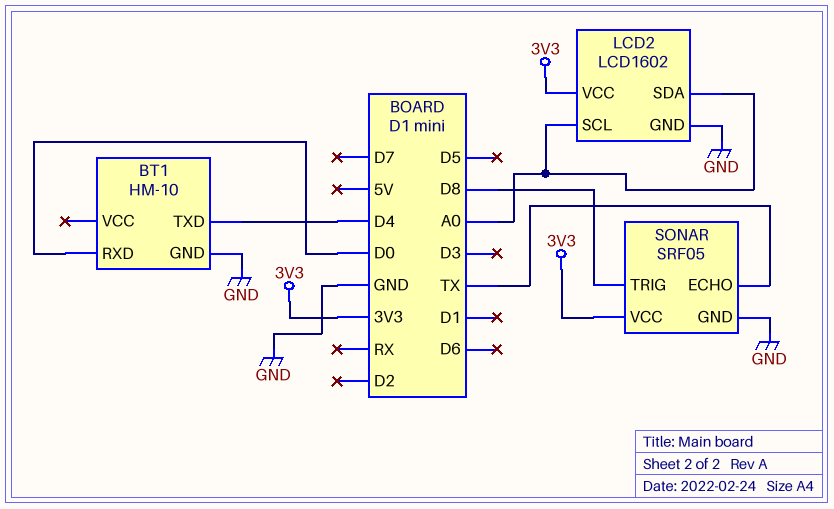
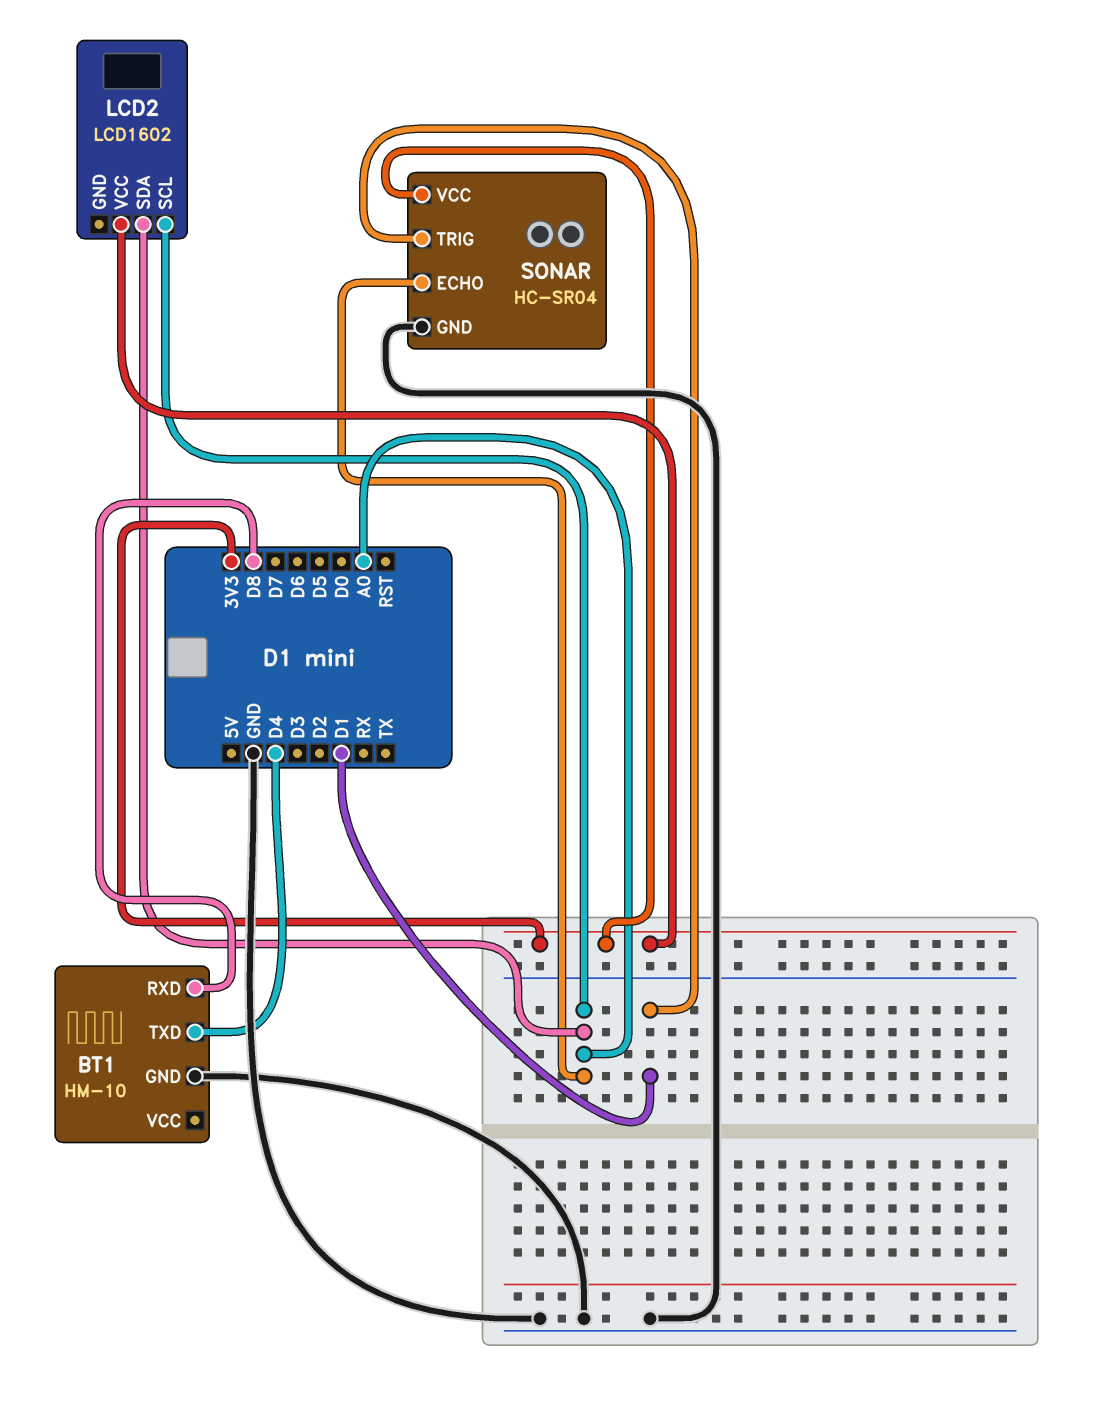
BT1 pin RXD: D0 -> D8
LCD2 pin GND: GND -> none
SONAR: SRF05 -> HC-SR04
SONAR pin ECHO: TX -> A0
SONAR pin TRIG: D8 -> D1

